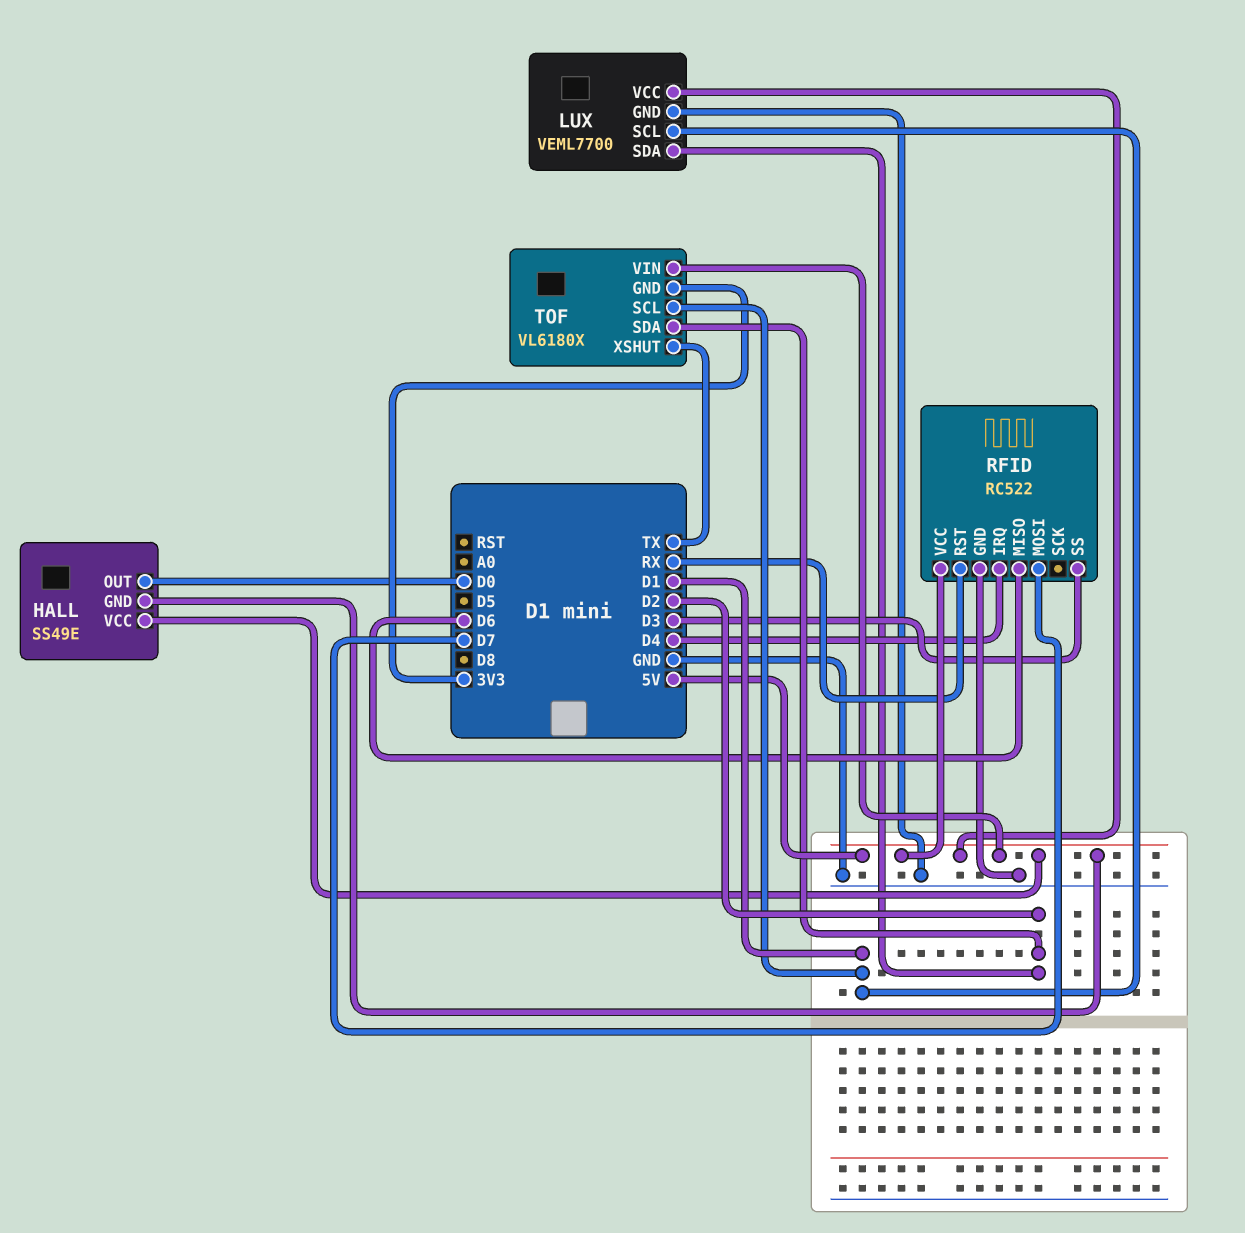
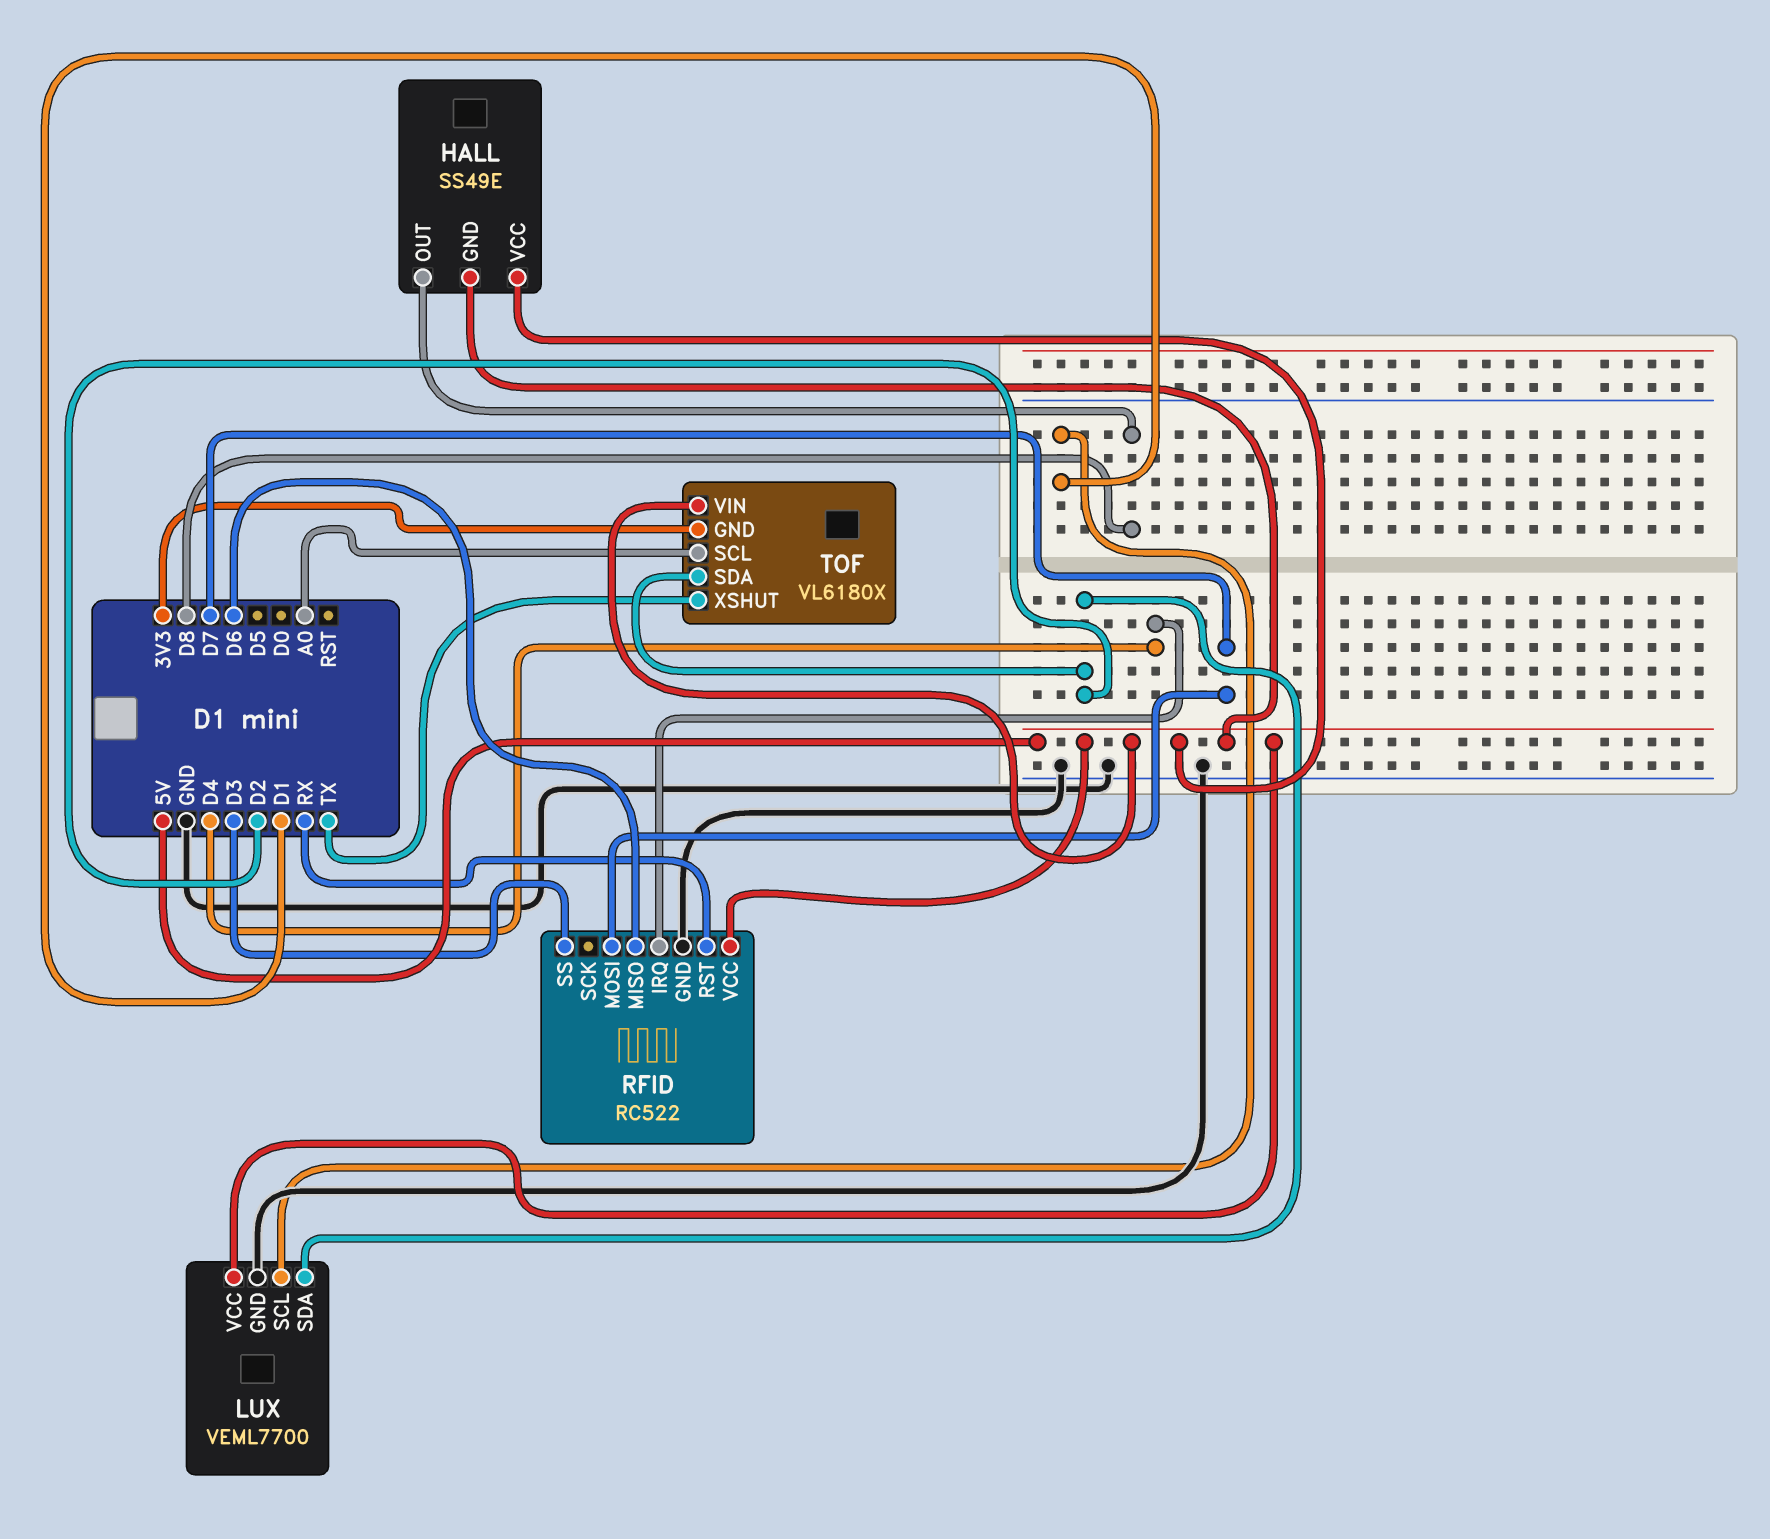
HALL pin OUT: D0 -> D8
TOF pin SCL: D1 -> A0

